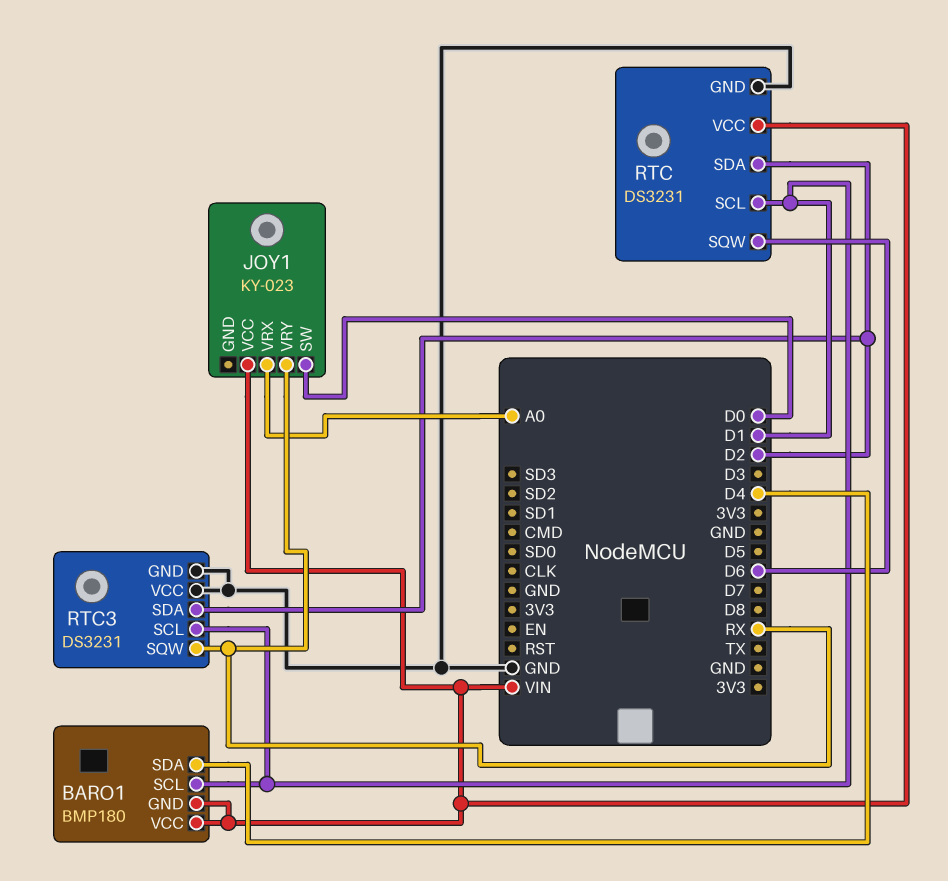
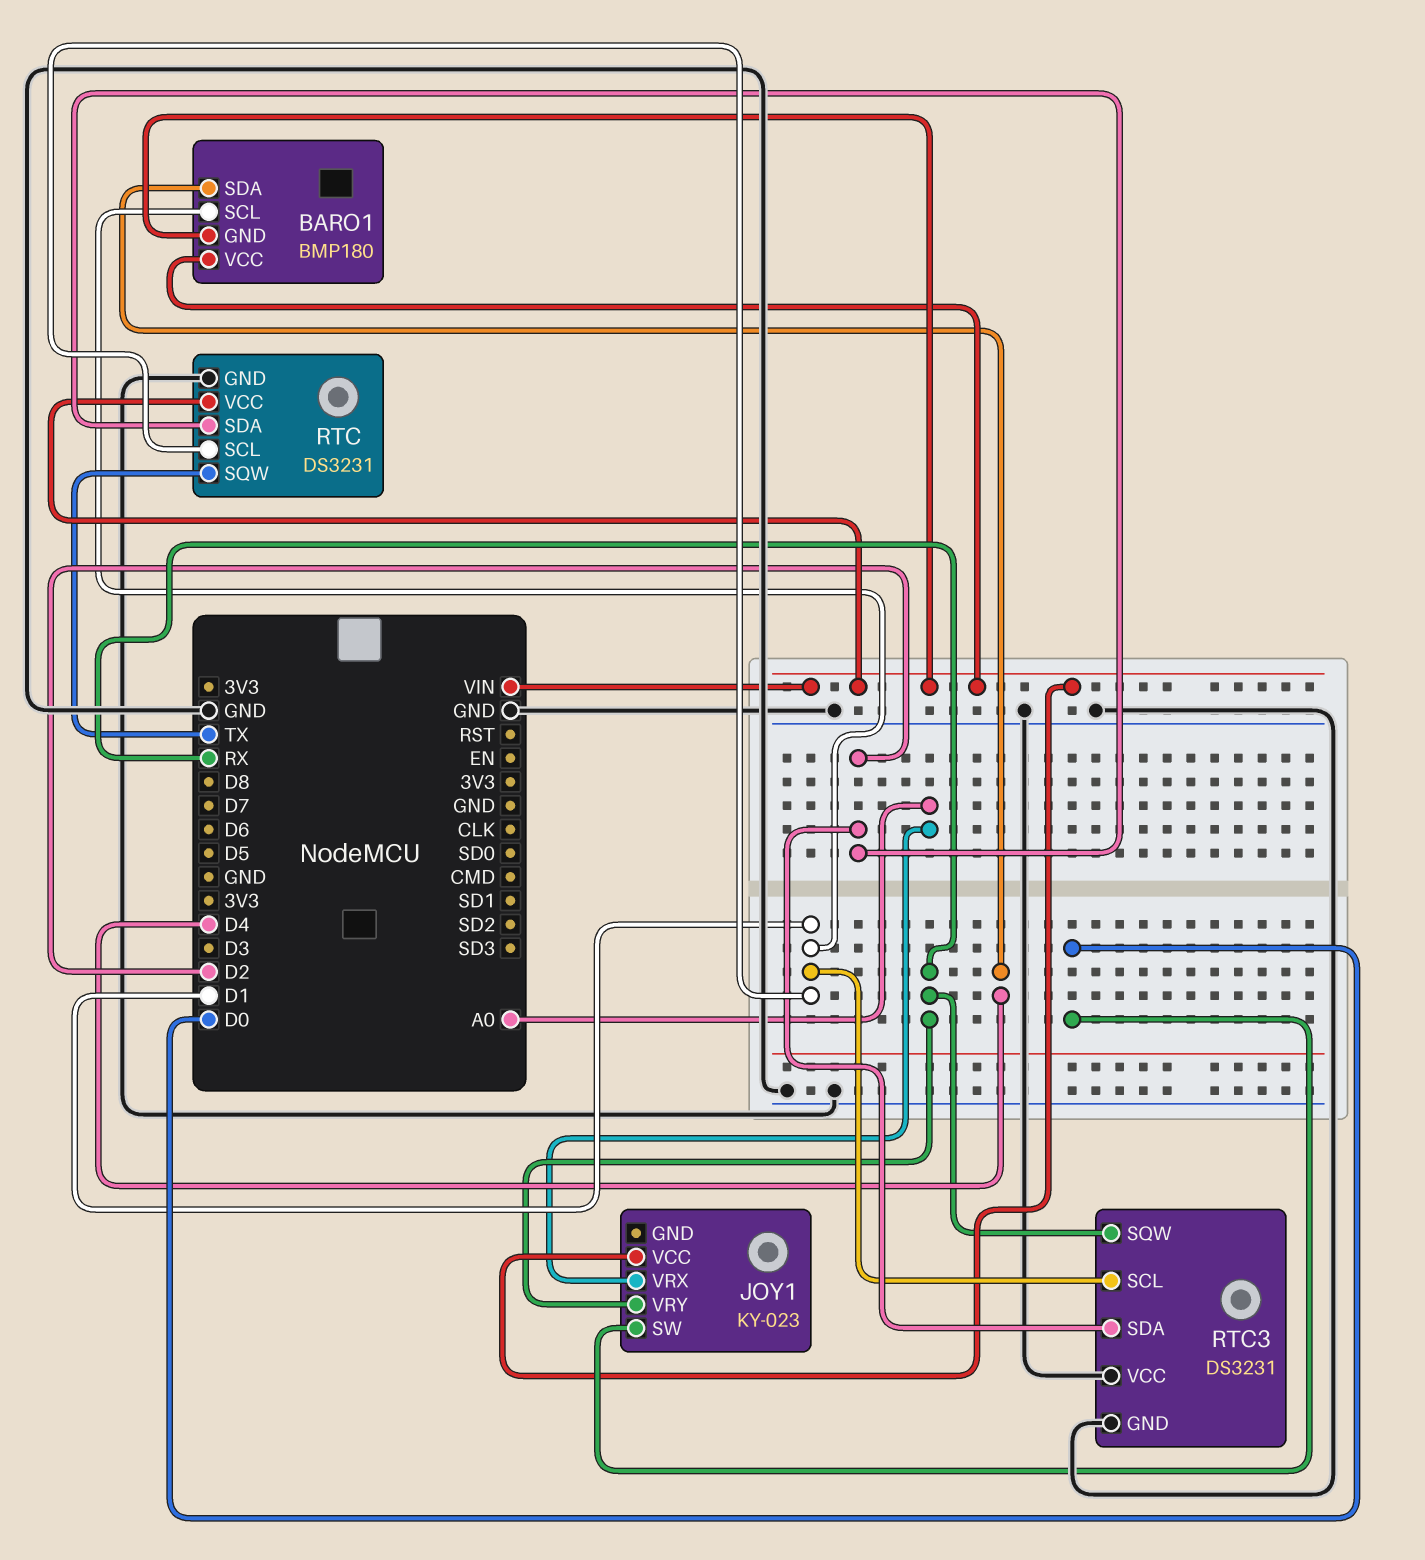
RTC pin SQW: D6 -> TX

